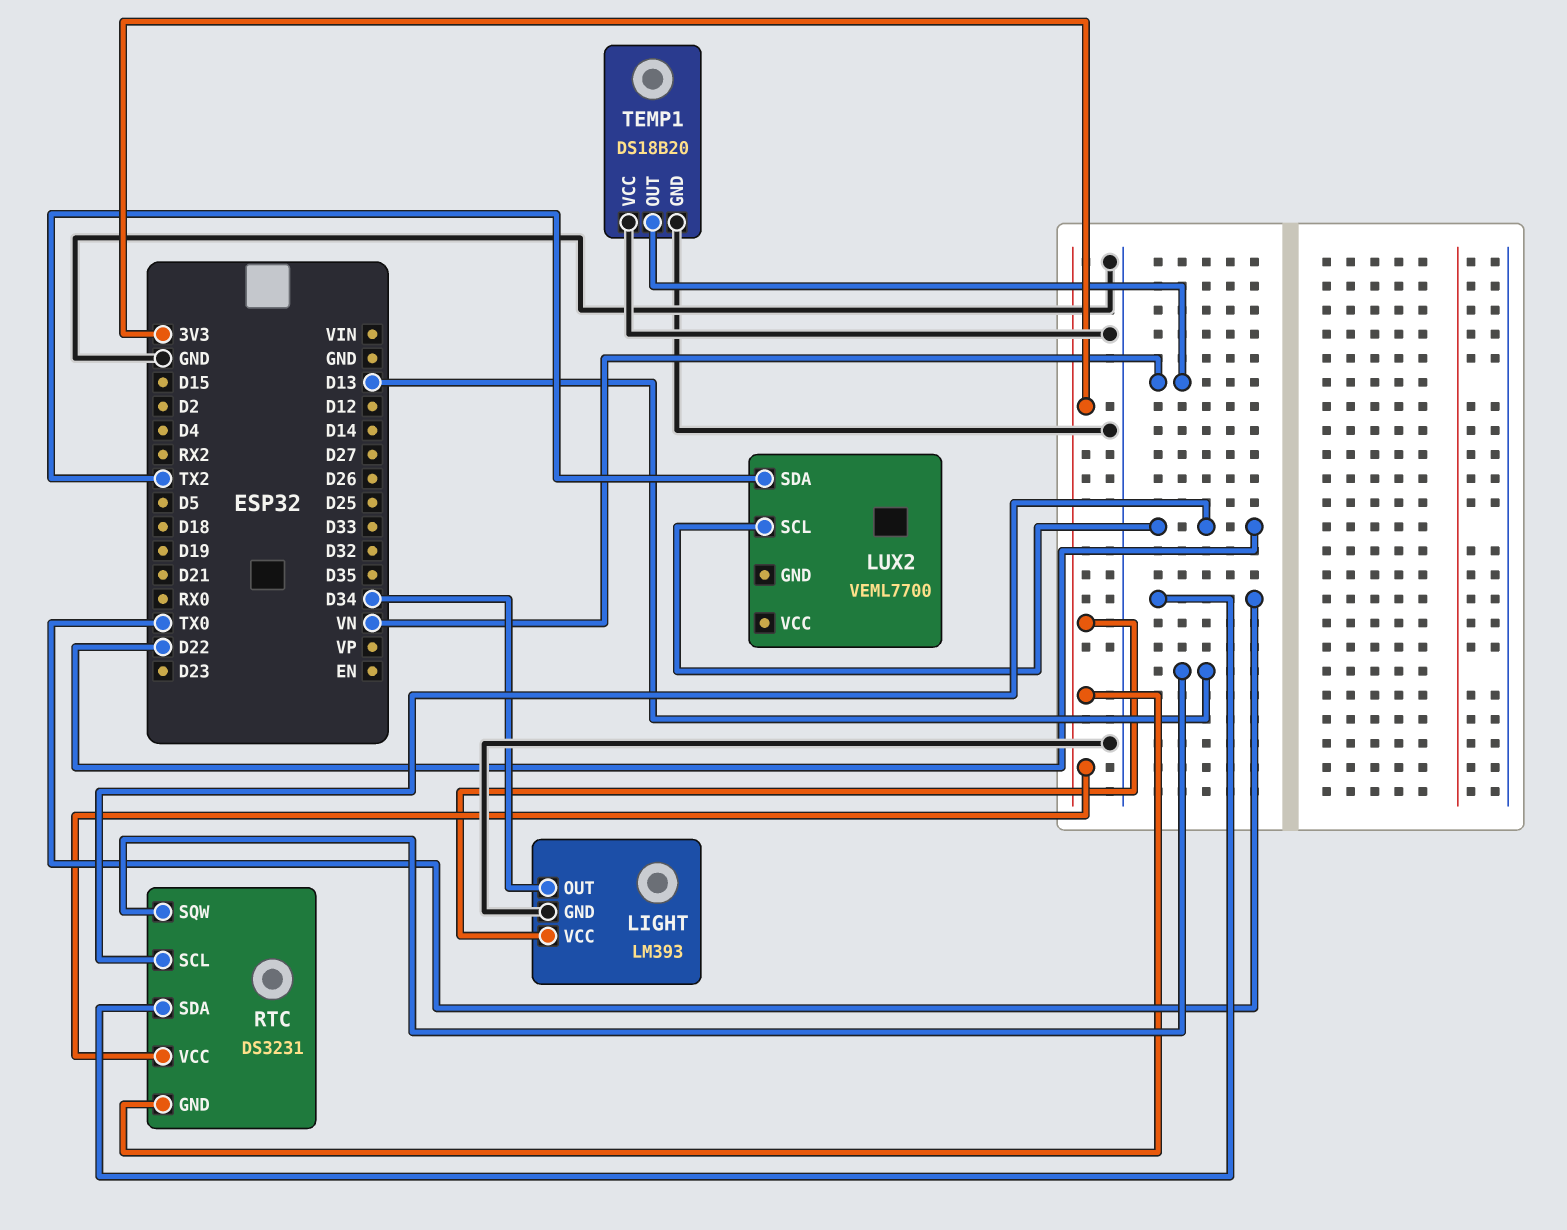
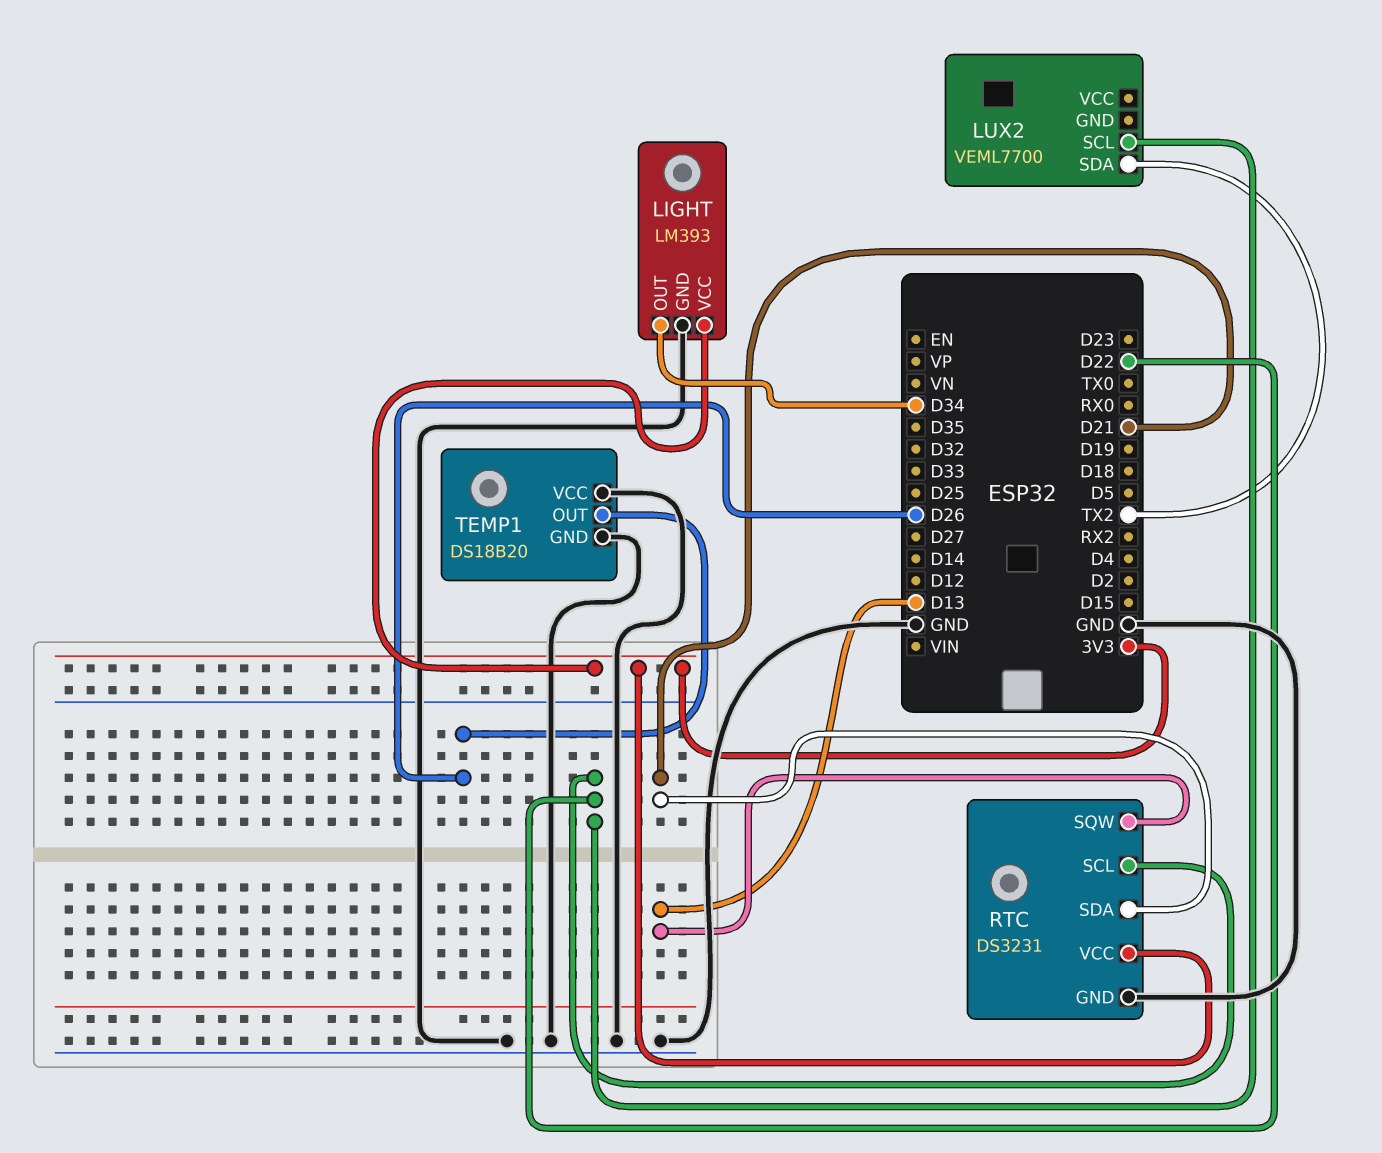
RTC pin GND: 3V3 -> GND
RTC pin SDA: TX0 -> D21
TEMP1 pin OUT: VN -> D26

